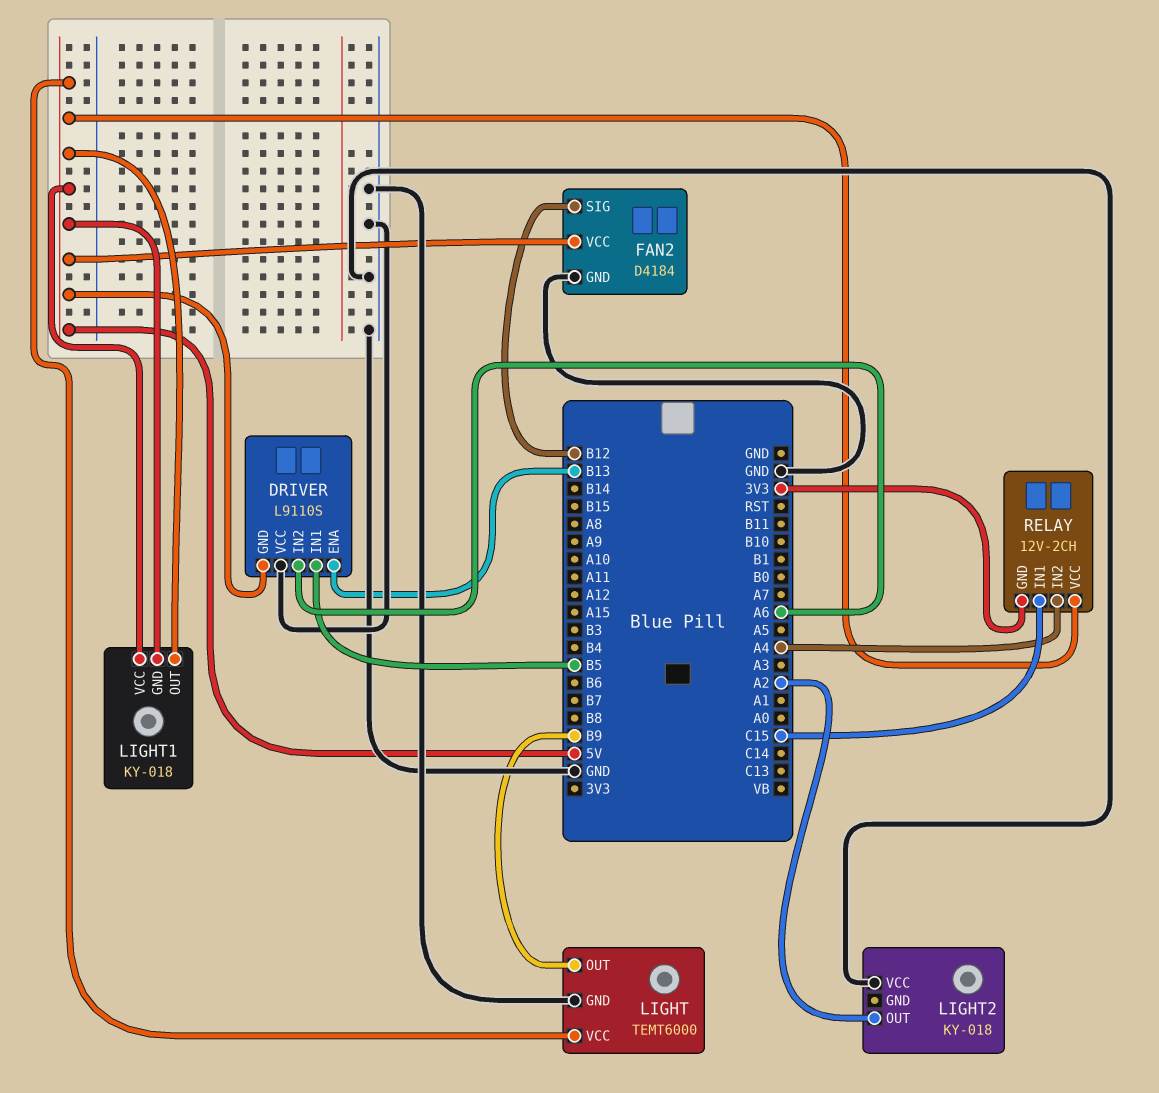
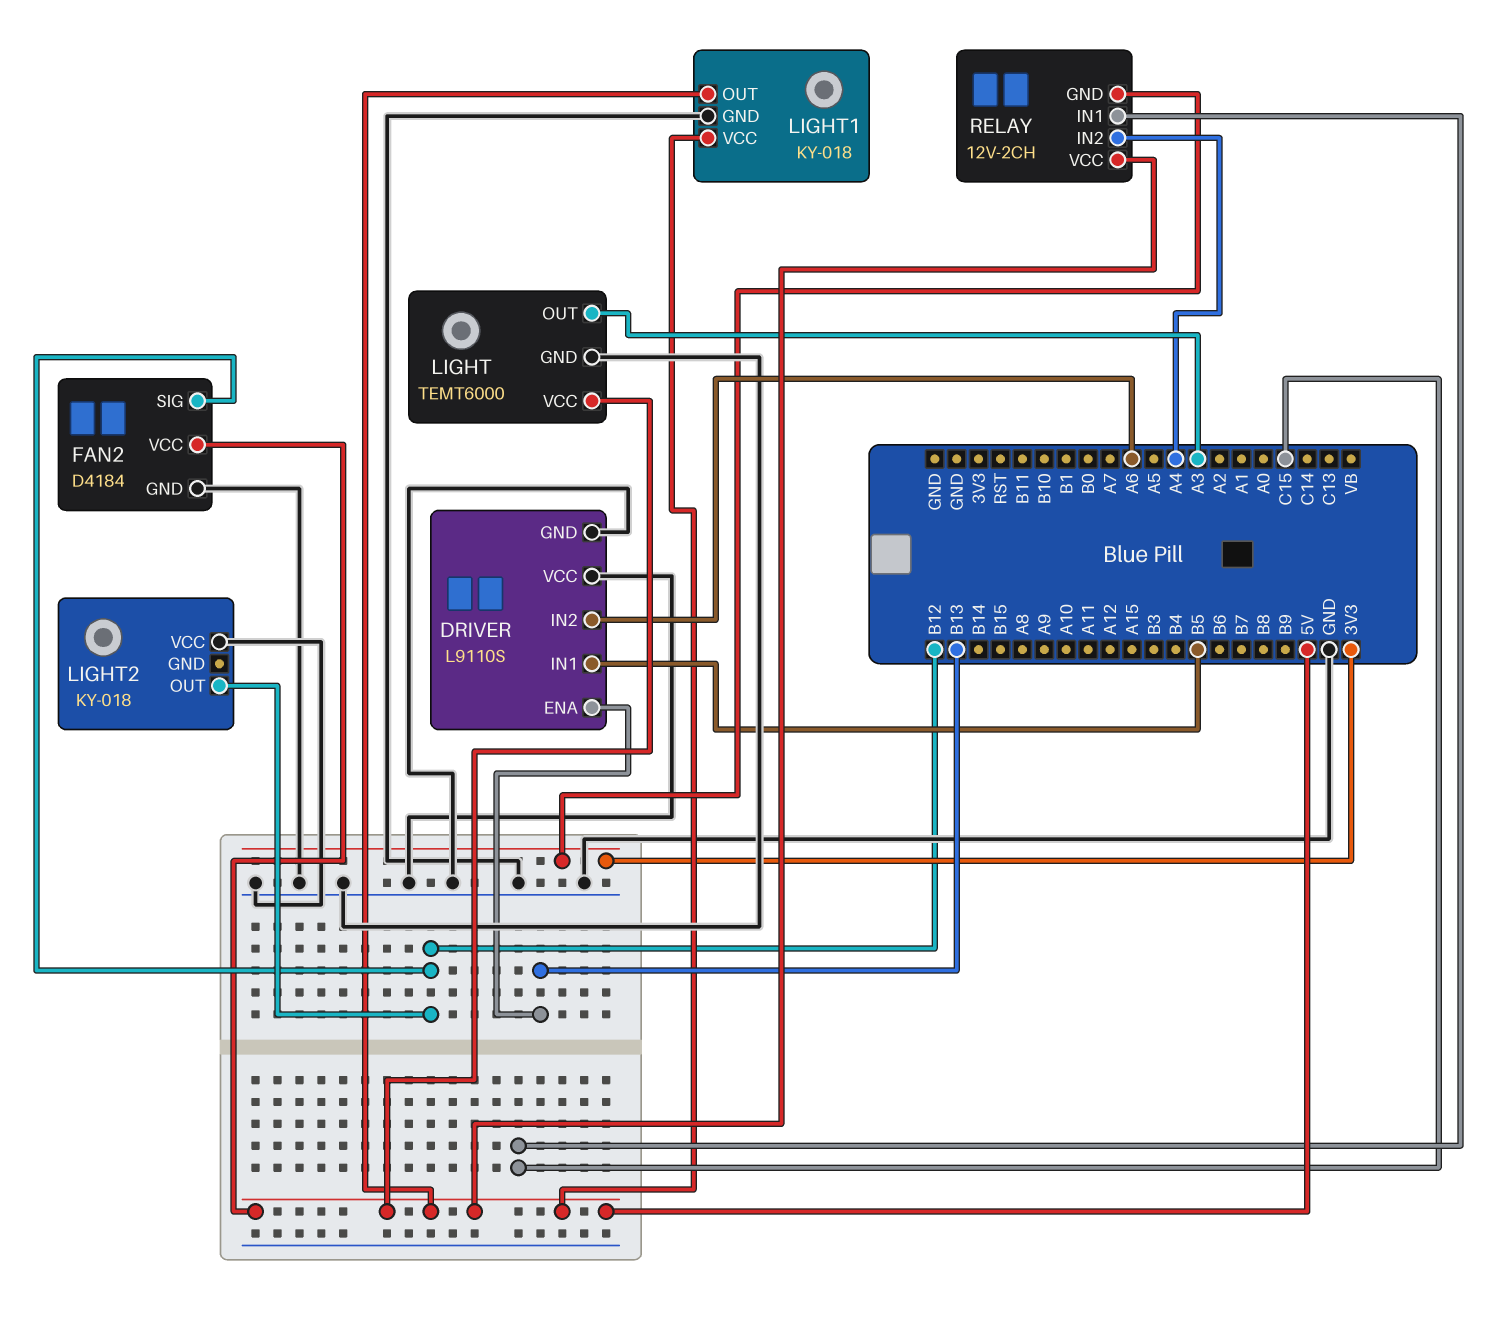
DRIVER pin GND: 5V -> GND
LIGHT pin OUT: B9 -> A3
LIGHT1 pin GND: 5V -> GND
LIGHT2 pin OUT: A2 -> B12

